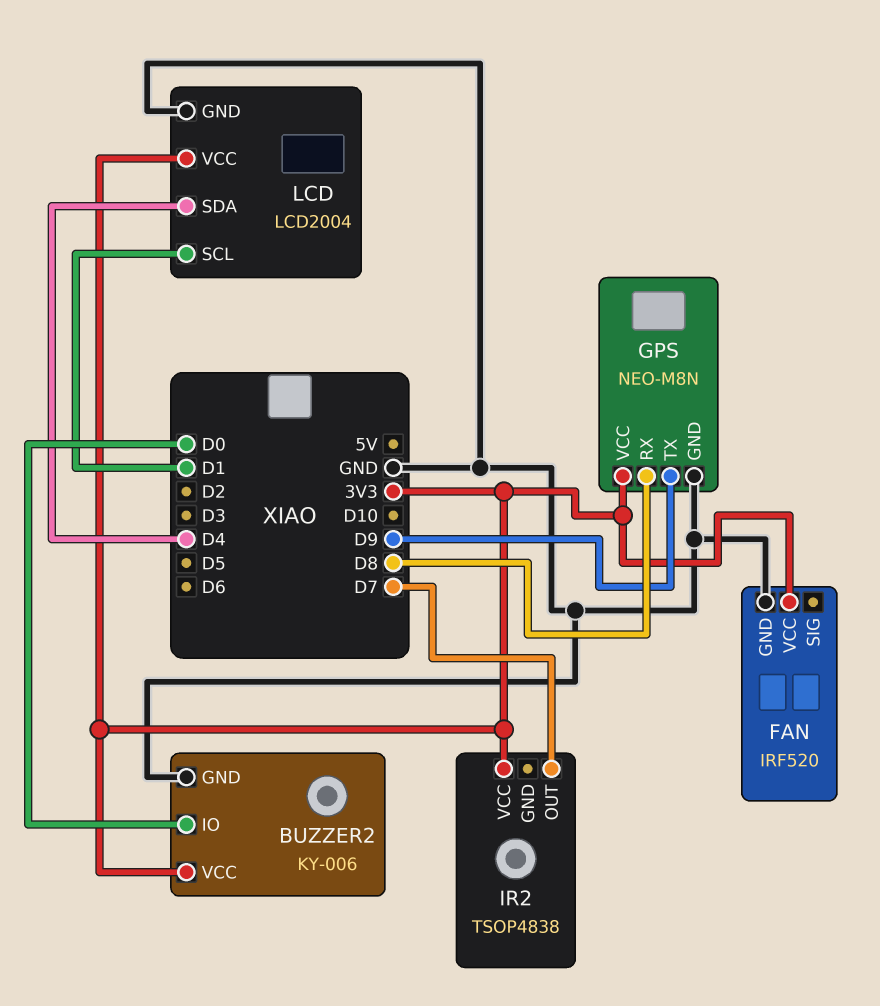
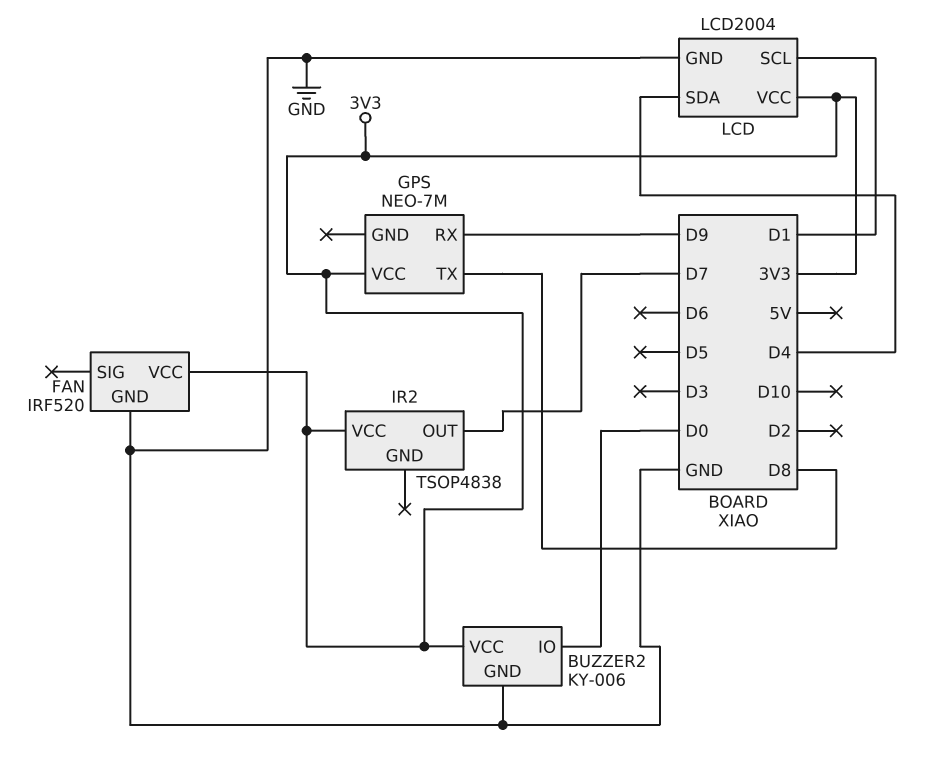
GPS: NEO-M8N -> NEO-7M
GPS pin GND: GND -> none
GPS pin RX: D8 -> D9
GPS pin TX: D9 -> D8

